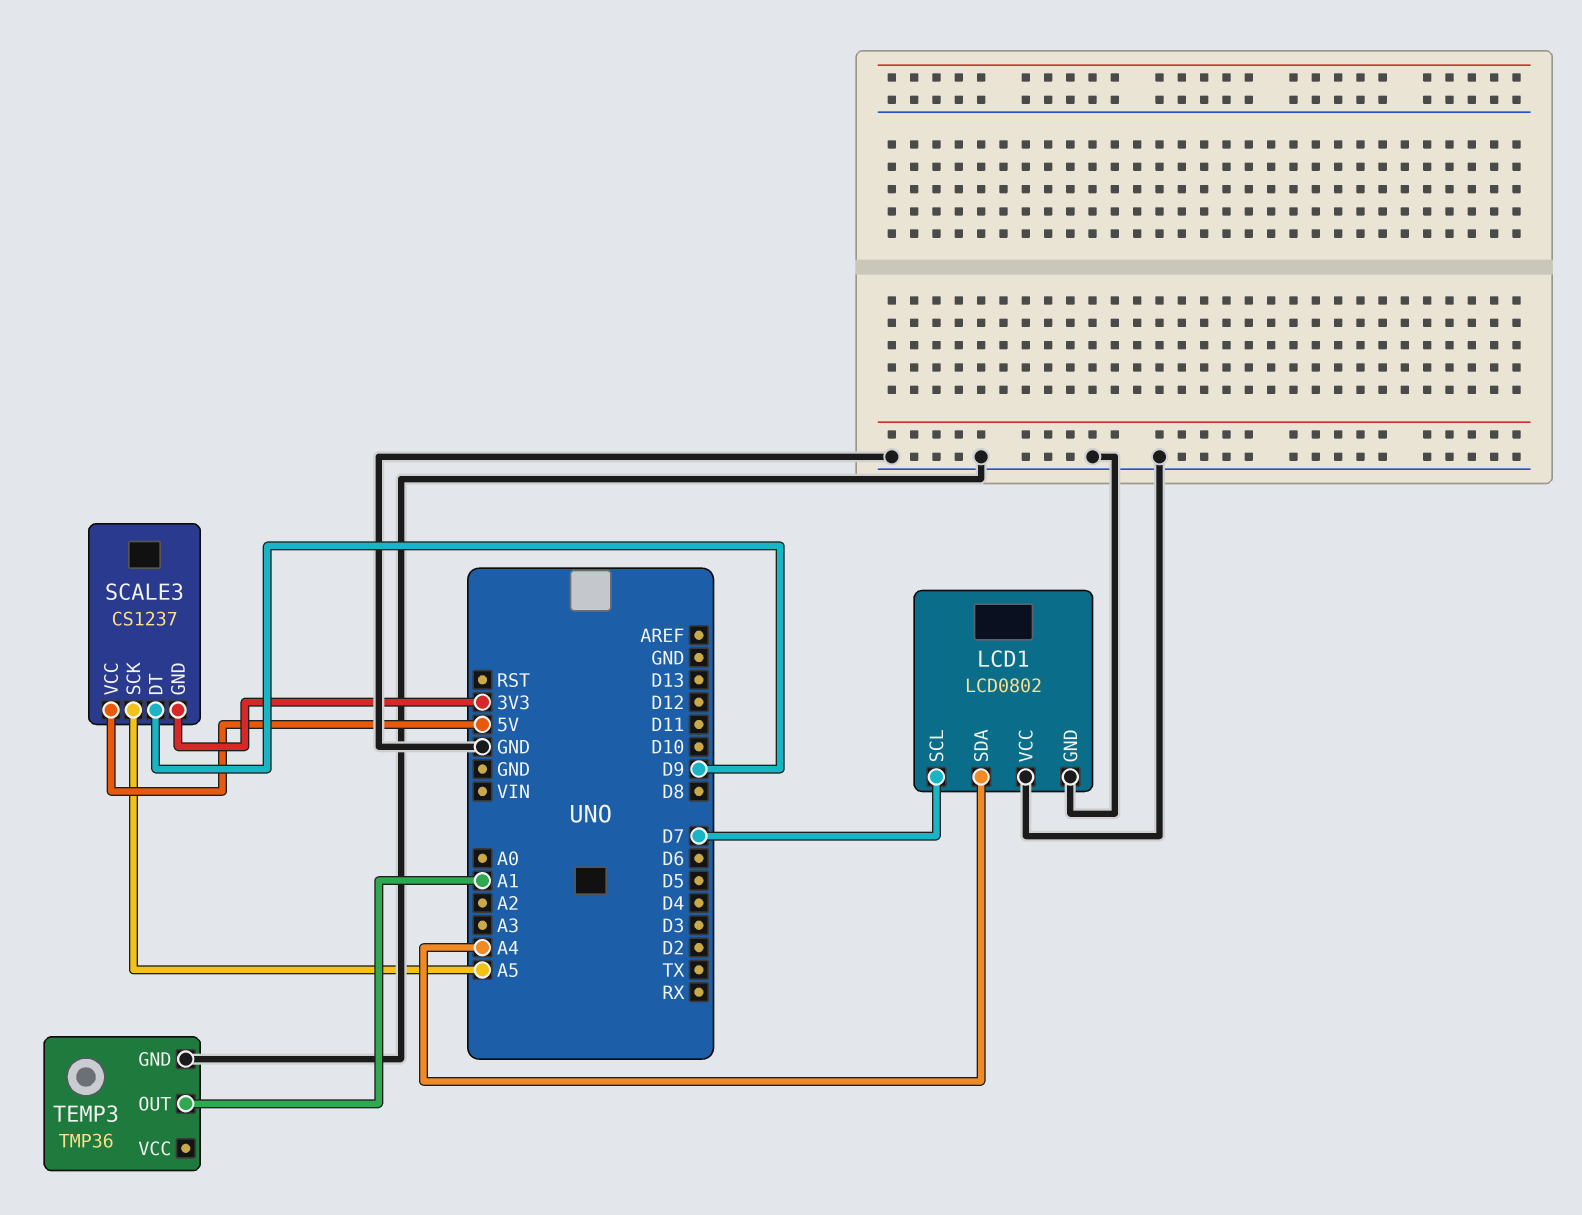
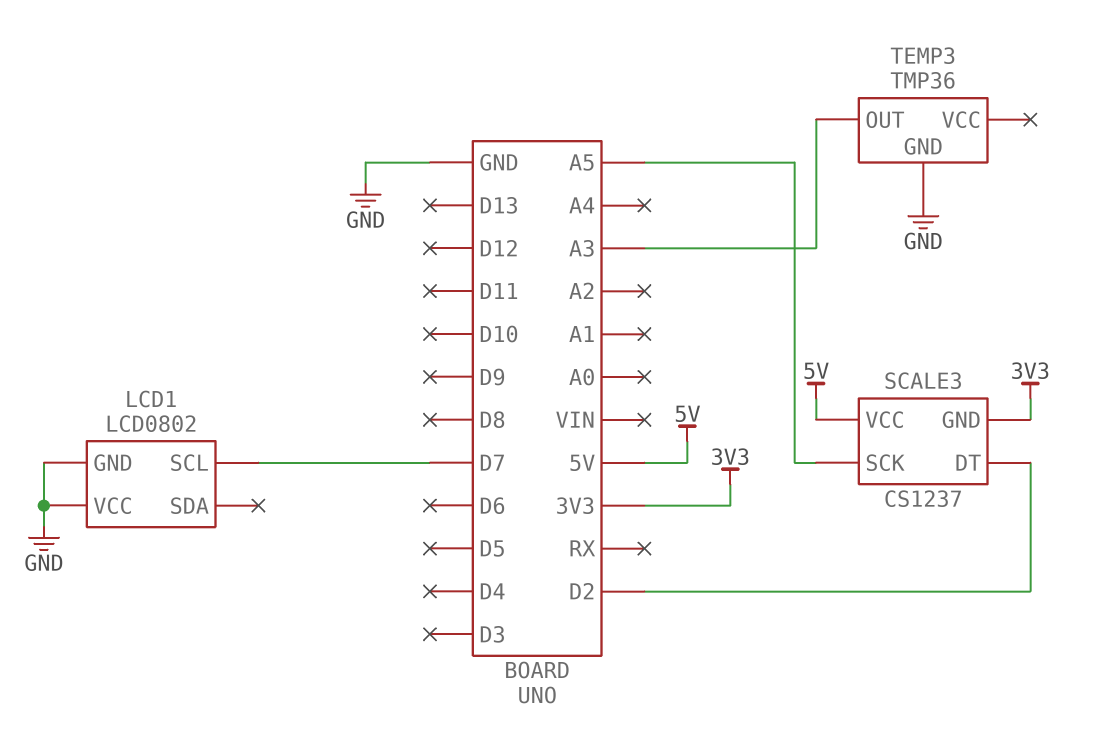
LCD1 pin SDA: A4 -> none
SCALE3 pin DT: D9 -> D2
TEMP3 pin OUT: A1 -> A3

